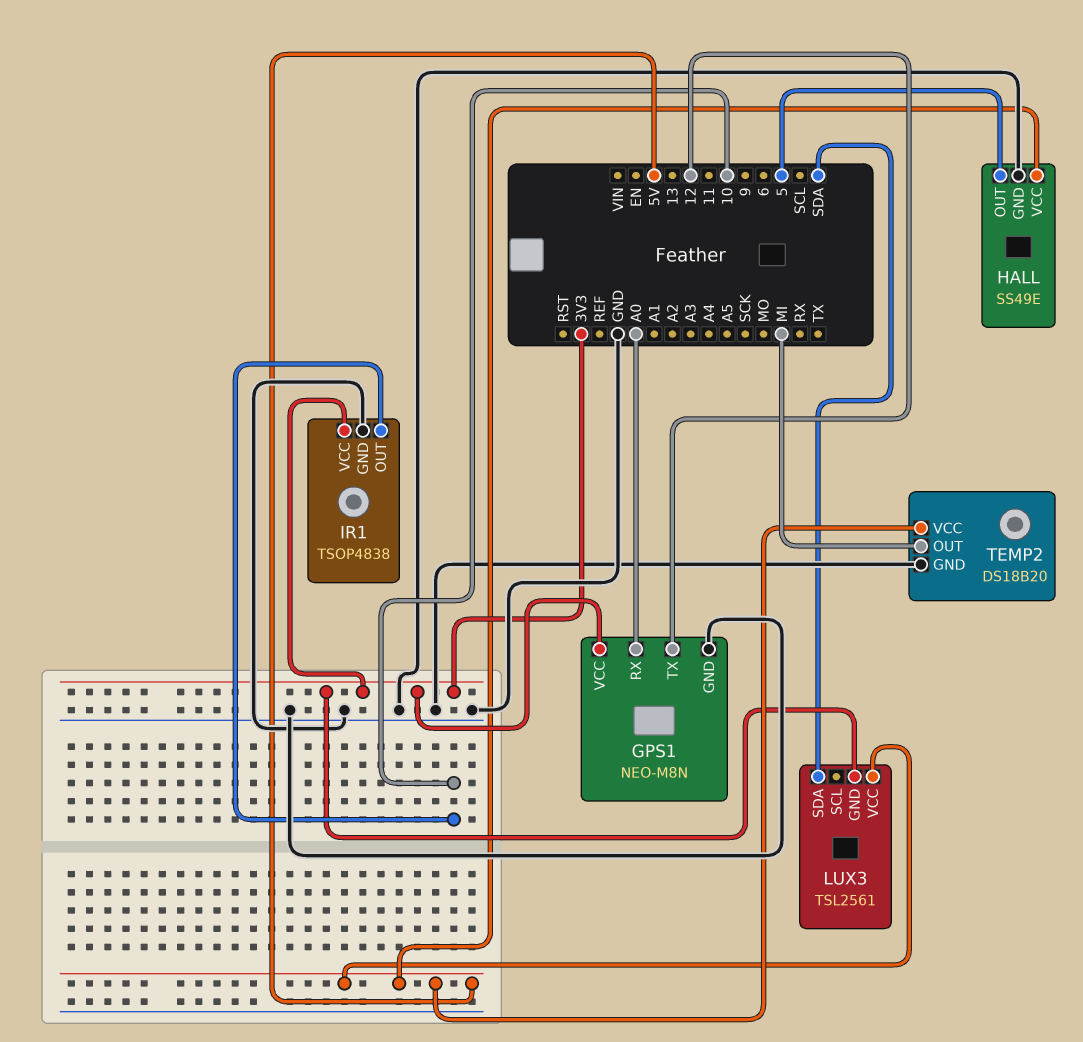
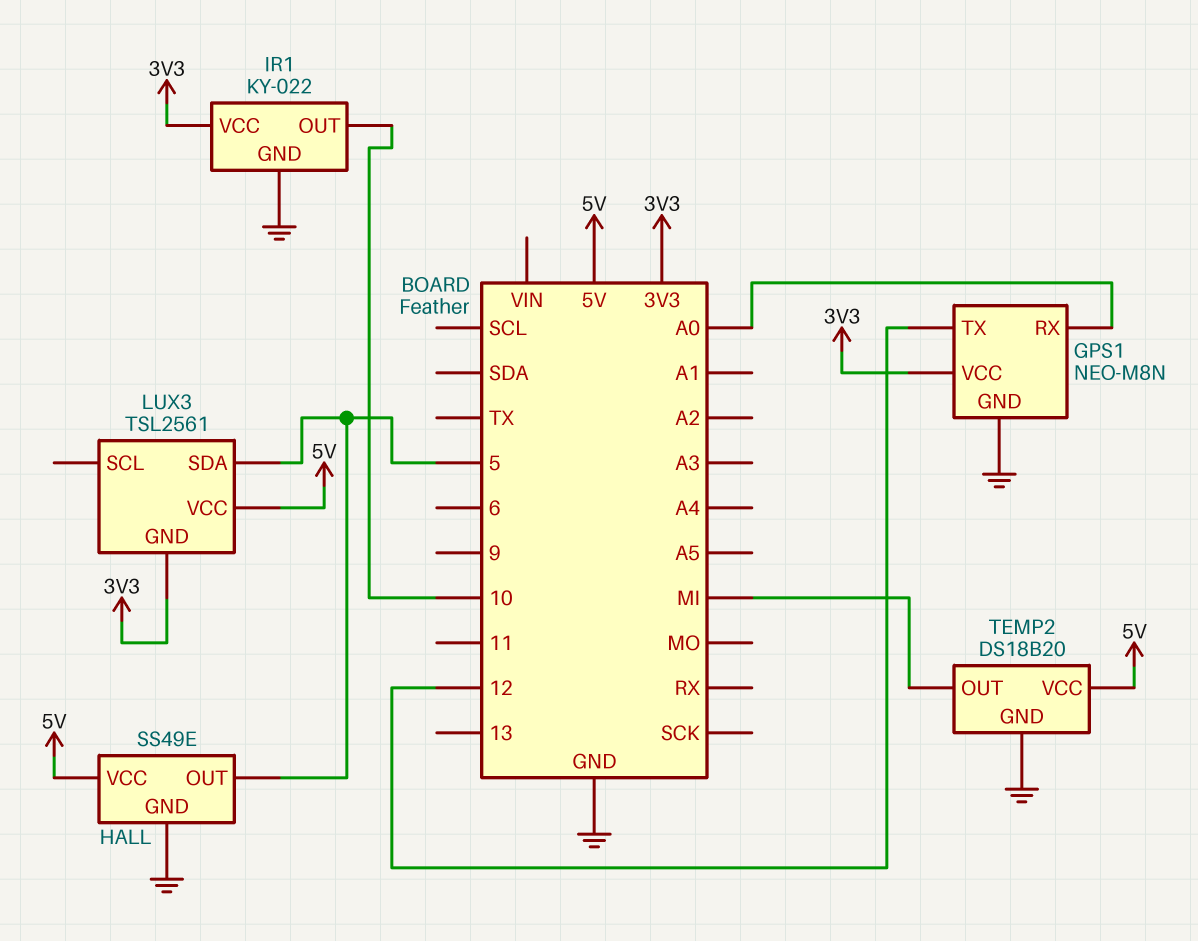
IR1: TSOP4838 -> KY-022
LUX3 pin SDA: SDA -> 5

